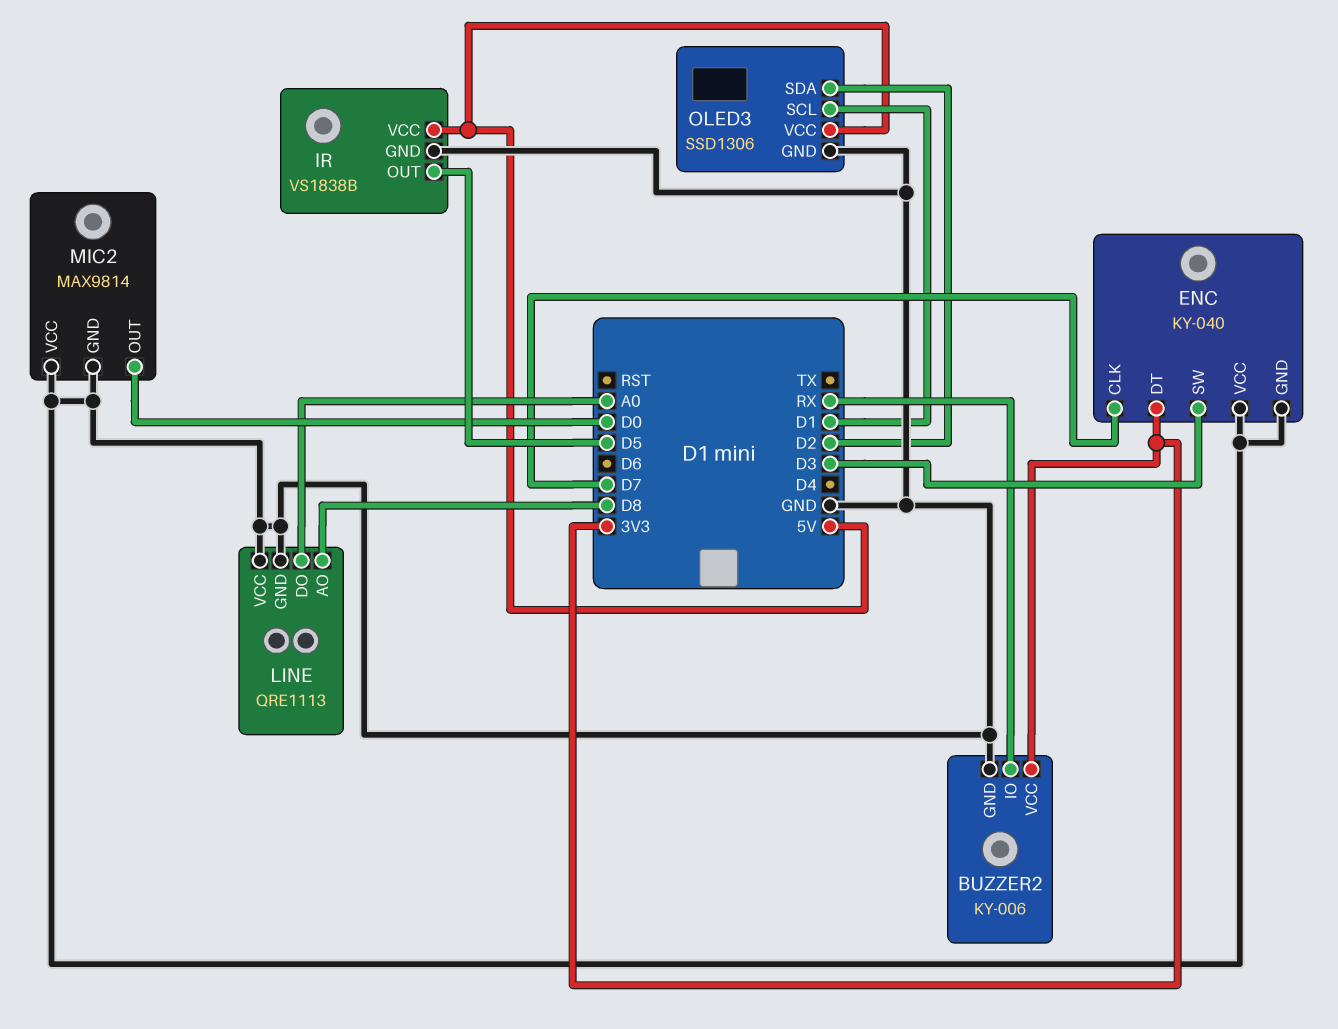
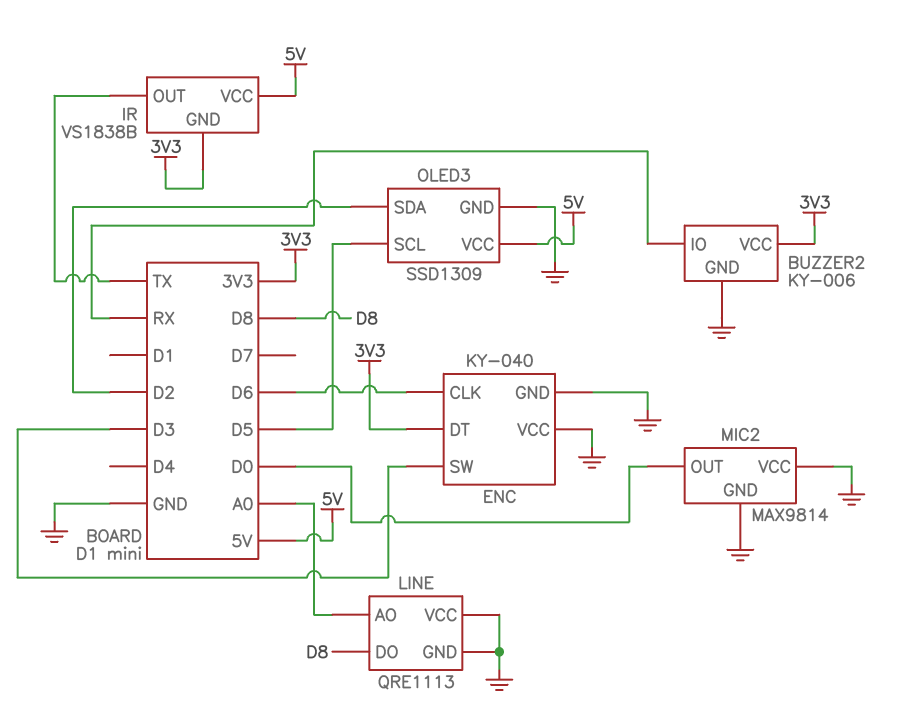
ENC pin CLK: D7 -> D6
IR pin GND: GND -> 3V3
IR pin OUT: D5 -> TX
LINE pin AO: D8 -> A0
LINE pin DO: A0 -> D8
OLED3: SSD1306 -> SSD1309
OLED3 pin SCL: D1 -> D5

